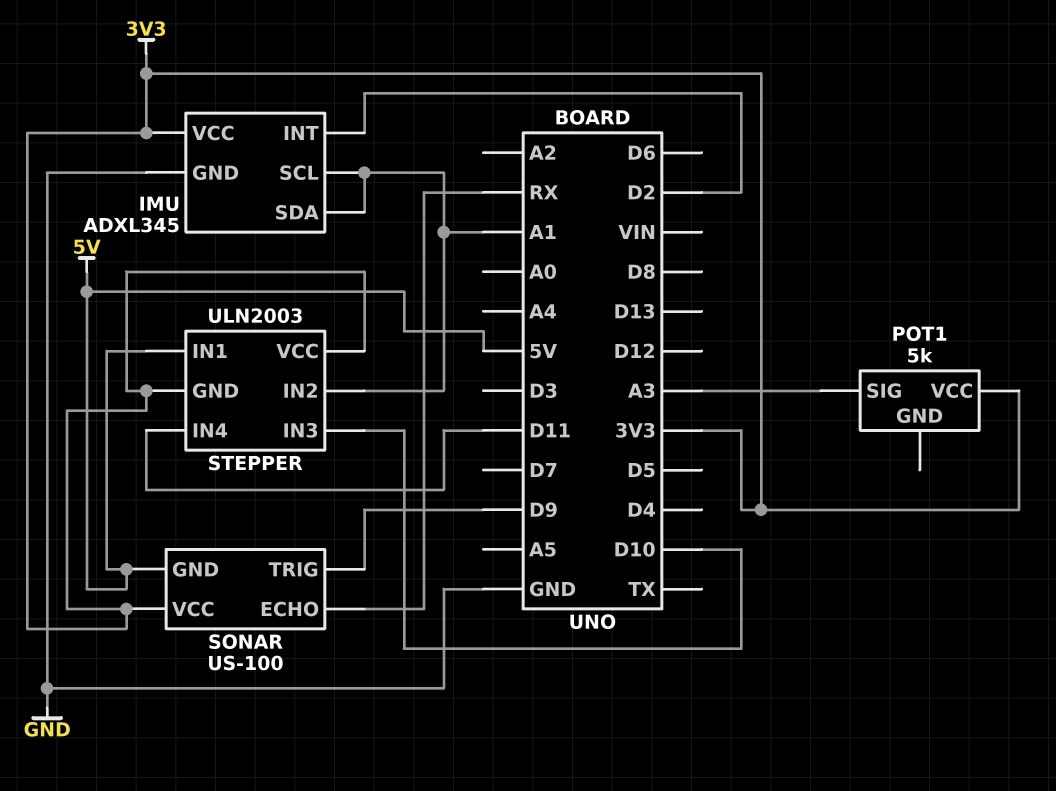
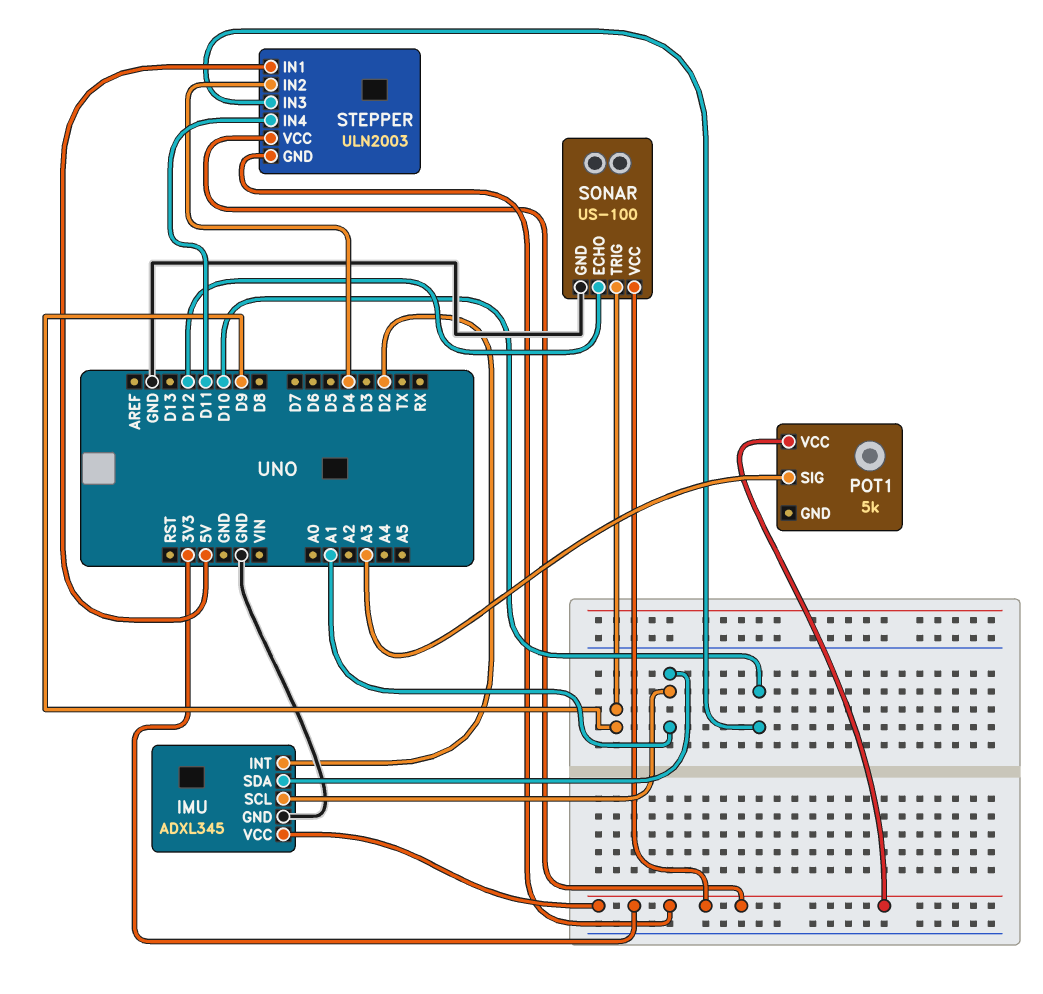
SONAR pin ECHO: RX -> D12
SONAR pin GND: 5V -> GND
STEPPER pin IN2: A1 -> D4

